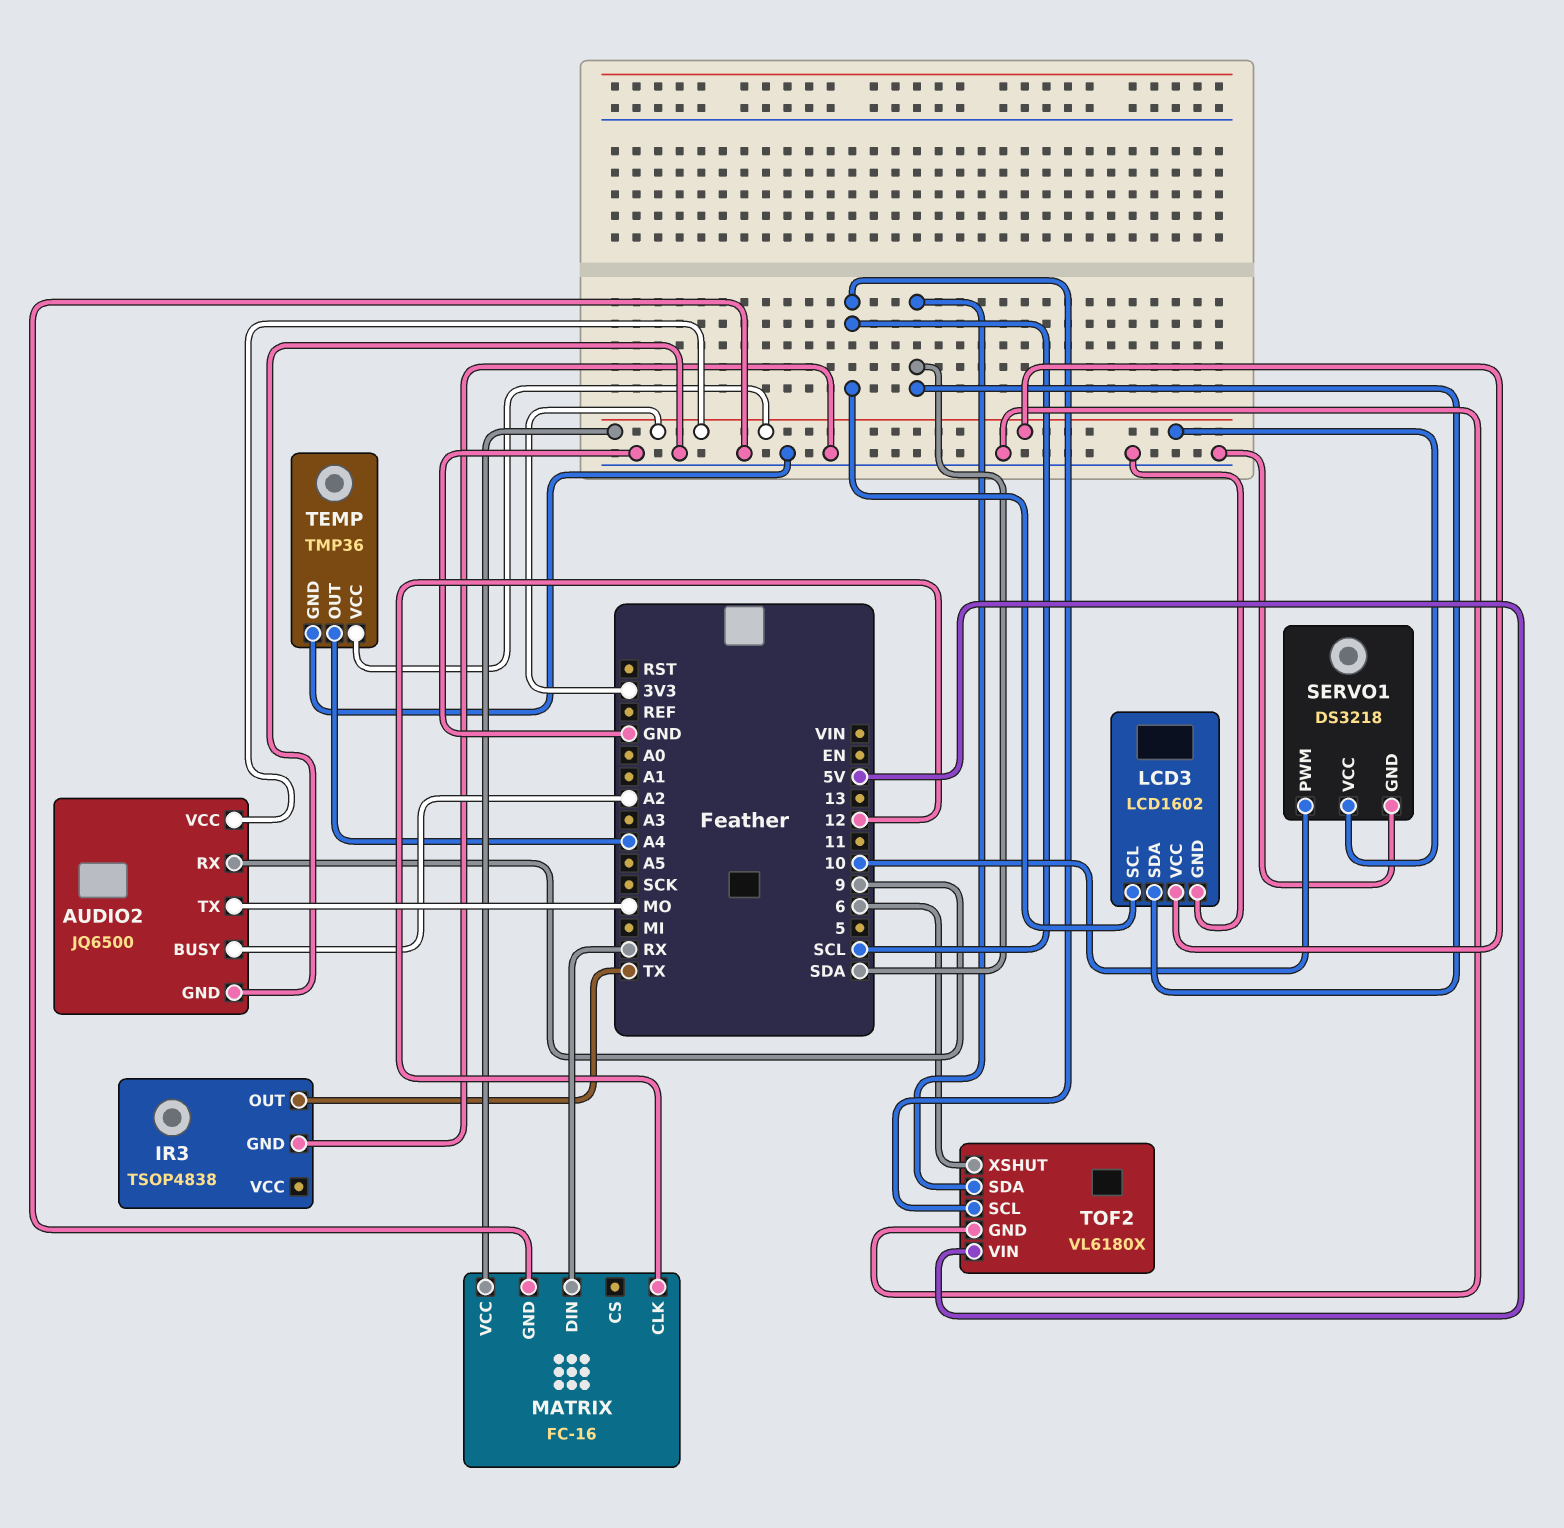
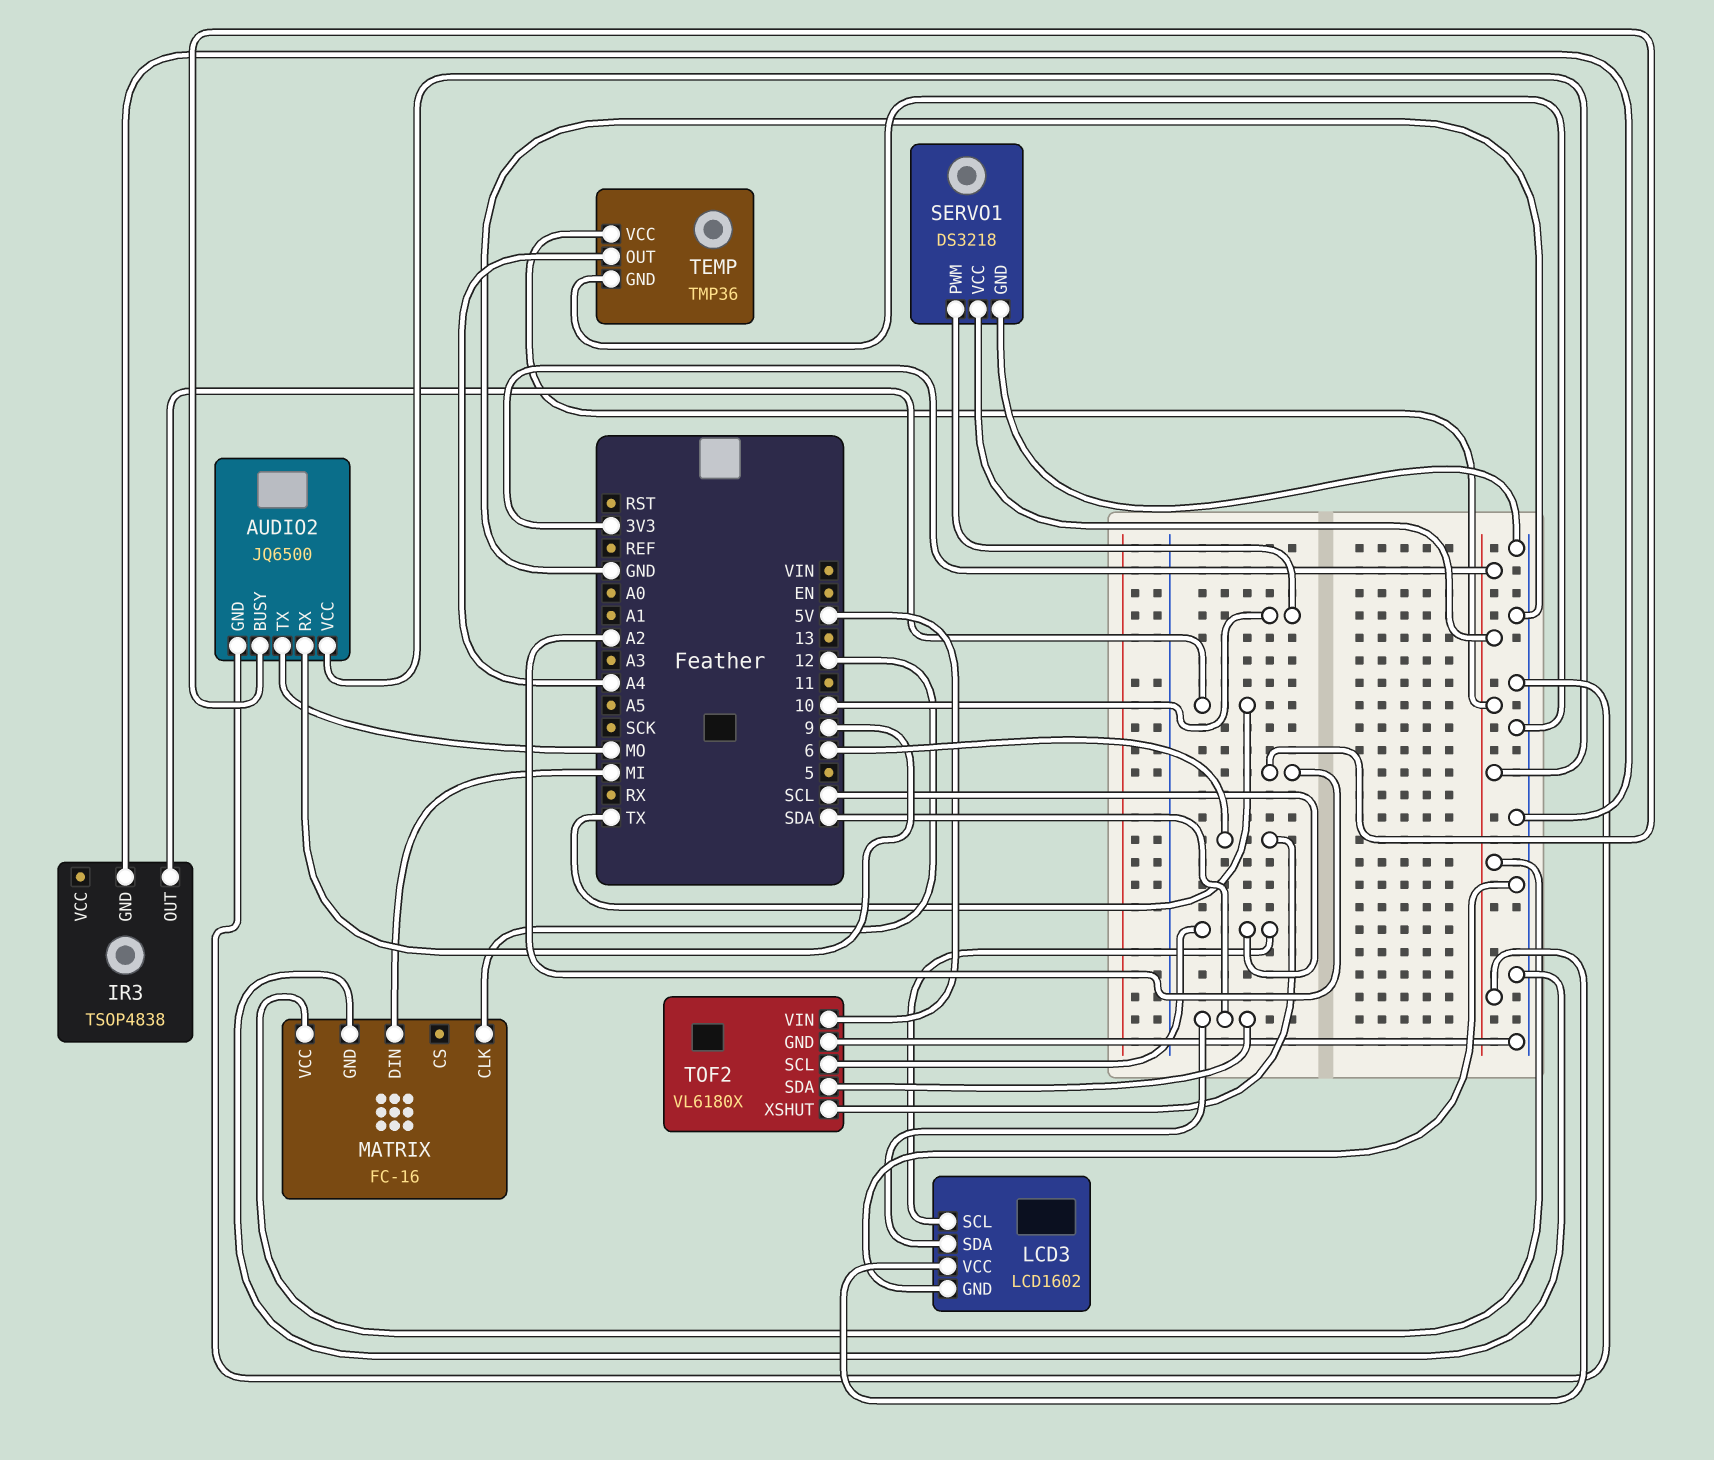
MATRIX pin DIN: RX -> MI

